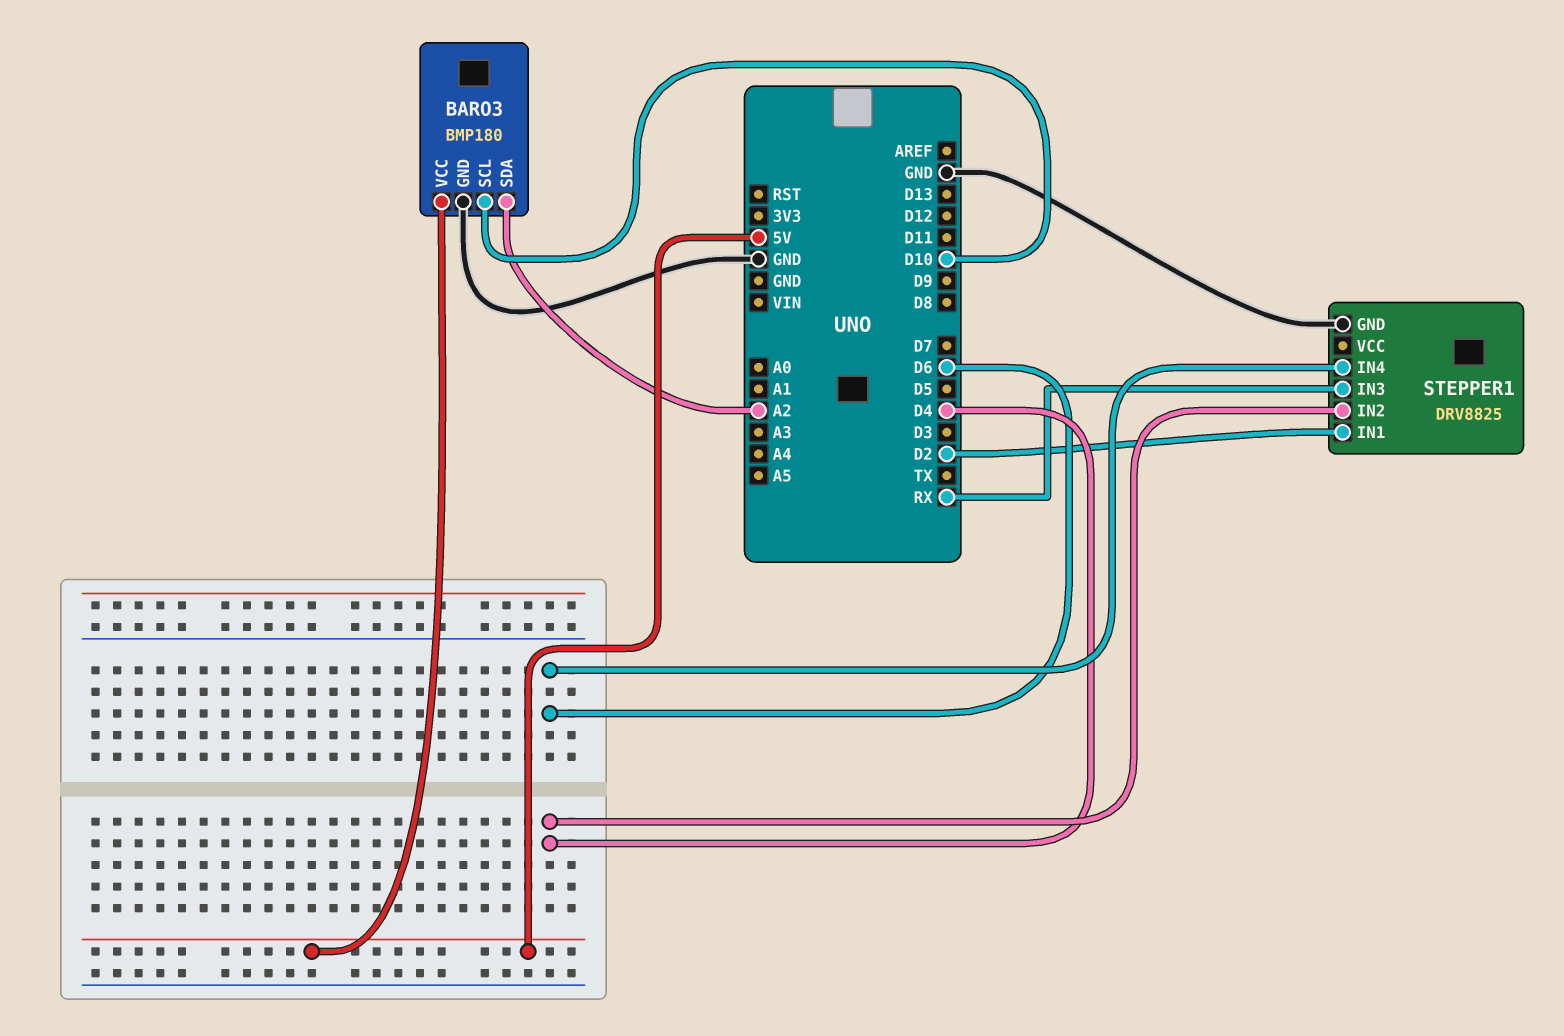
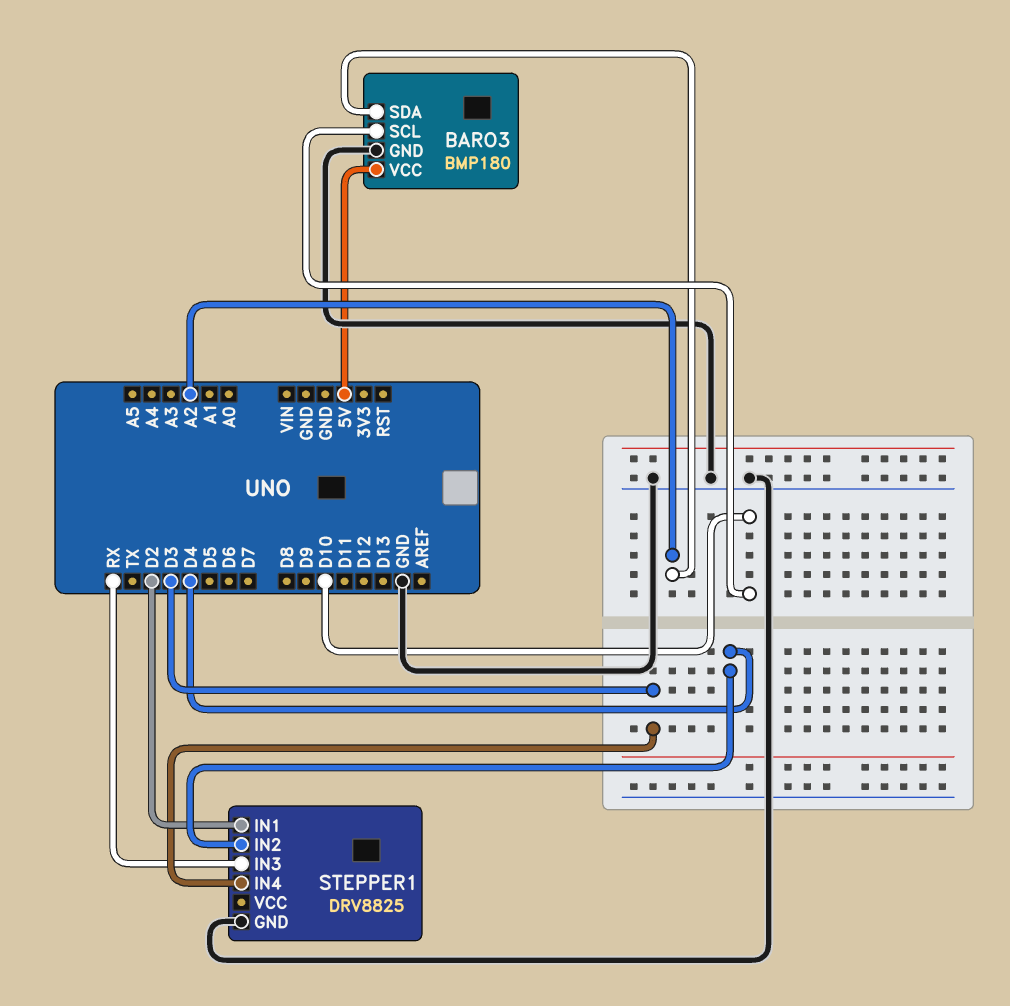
STEPPER1 pin IN4: D6 -> D3

